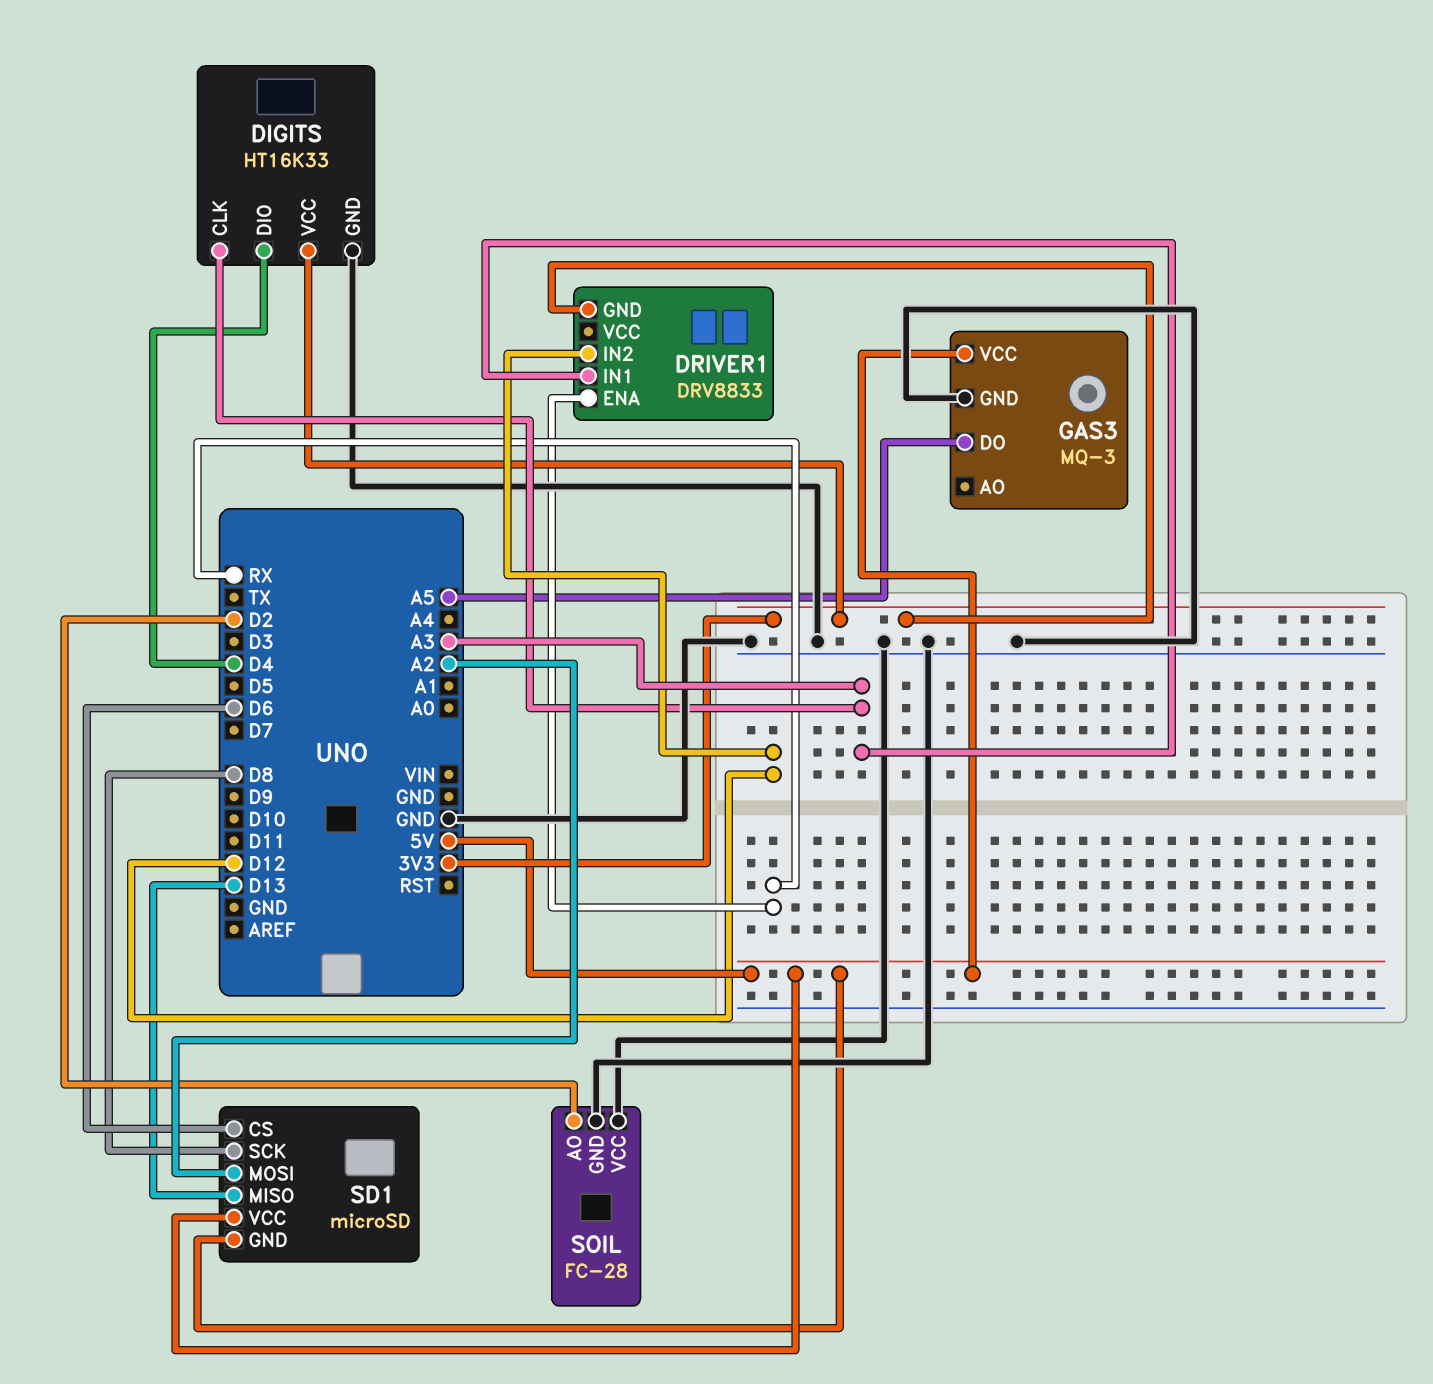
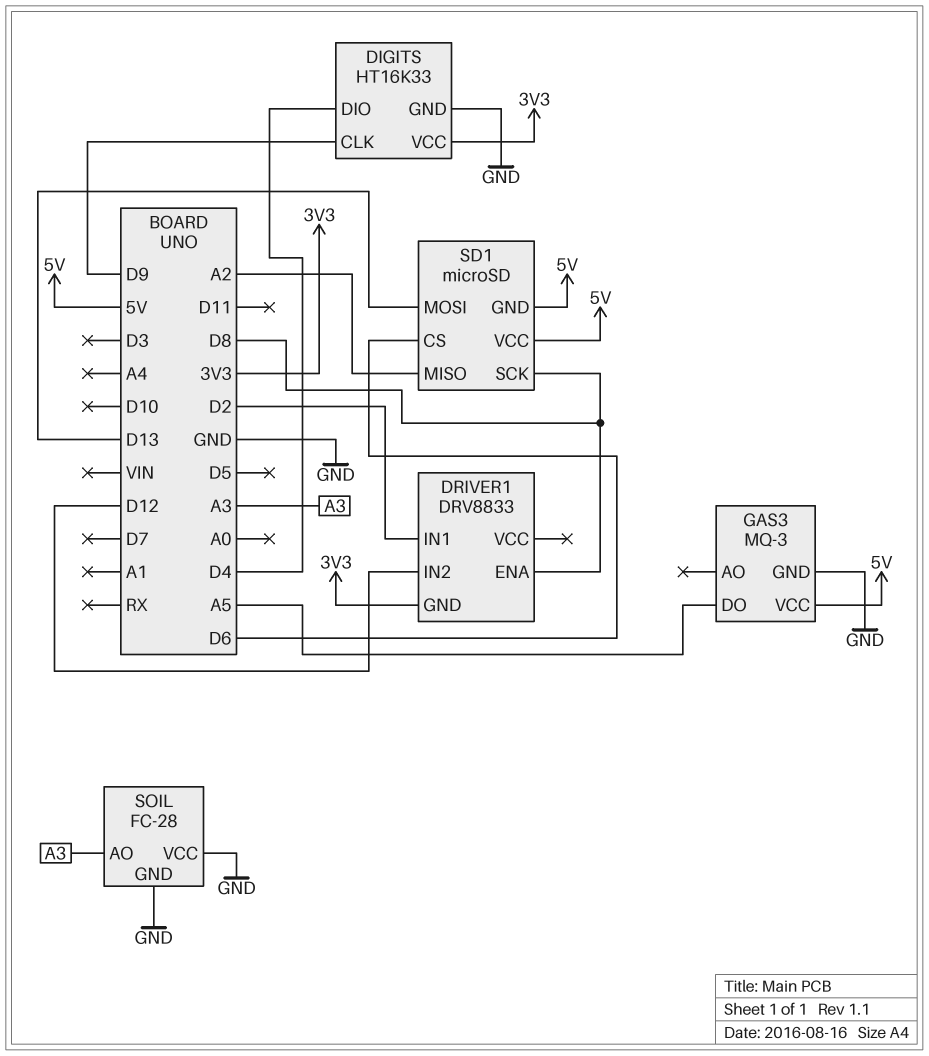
DIGITS pin CLK: A3 -> D9
DRIVER1 pin ENA: RX -> D8
DRIVER1 pin IN1: A3 -> D2
SD1 pin MISO: D13 -> A2
SD1 pin MOSI: A2 -> D13
SOIL pin AO: D2 -> A3

